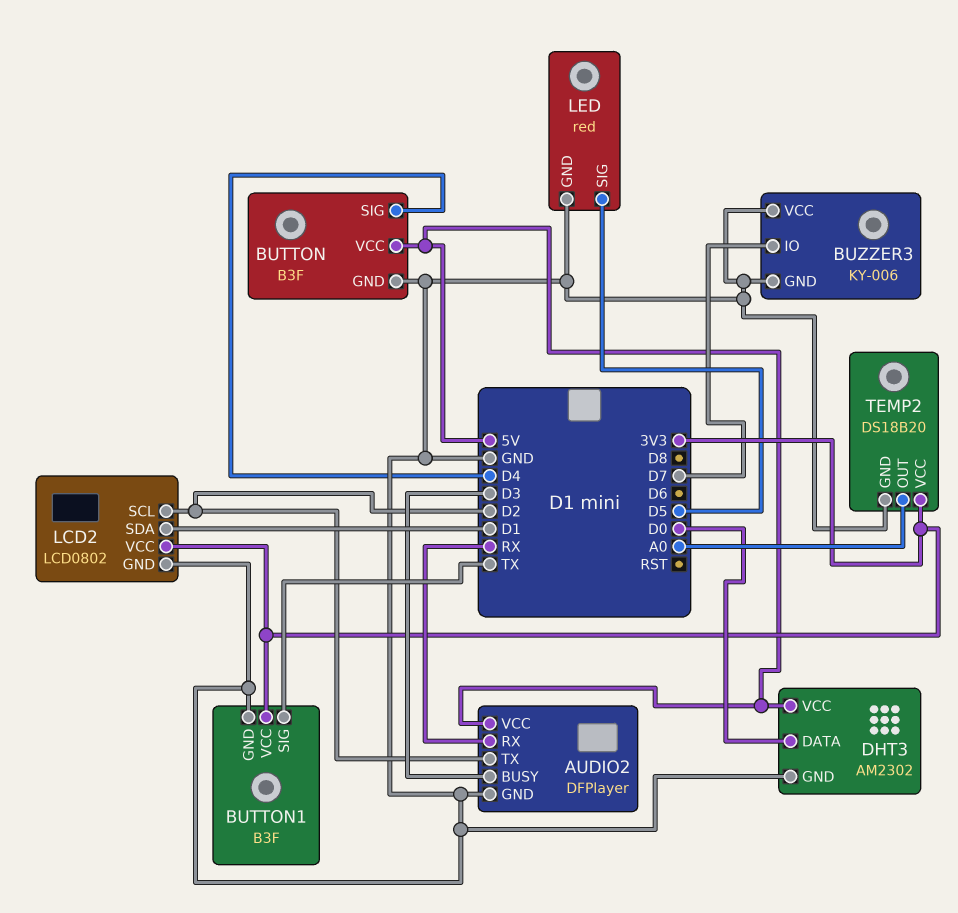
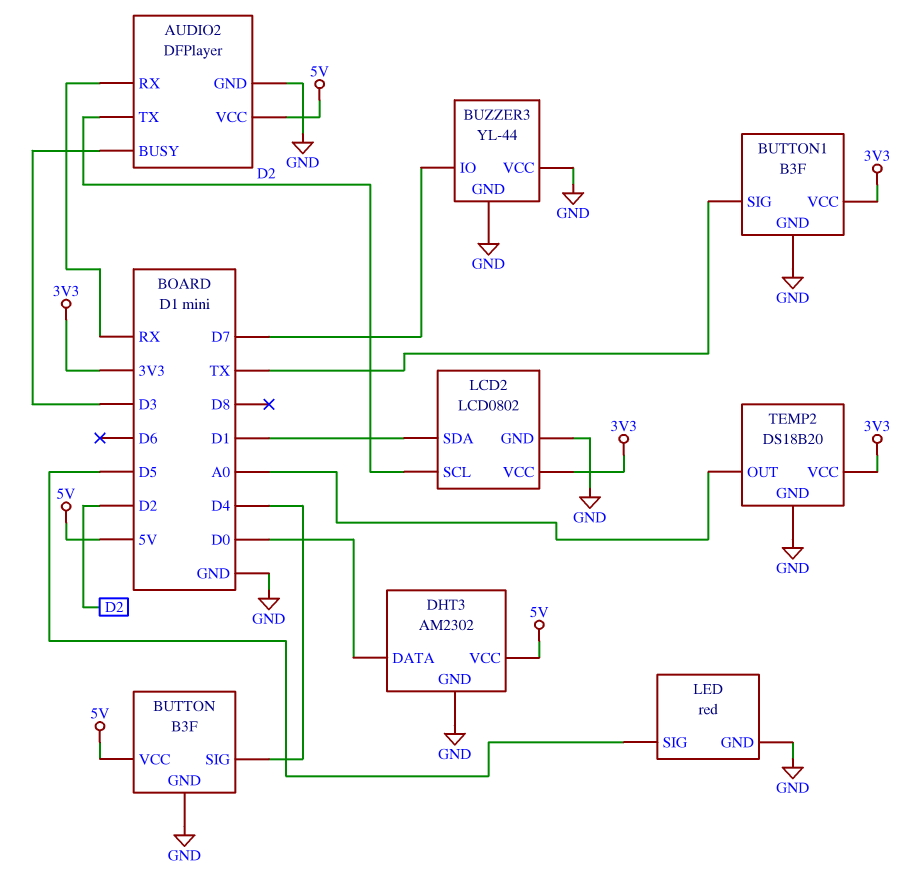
BUZZER3: KY-006 -> YL-44

